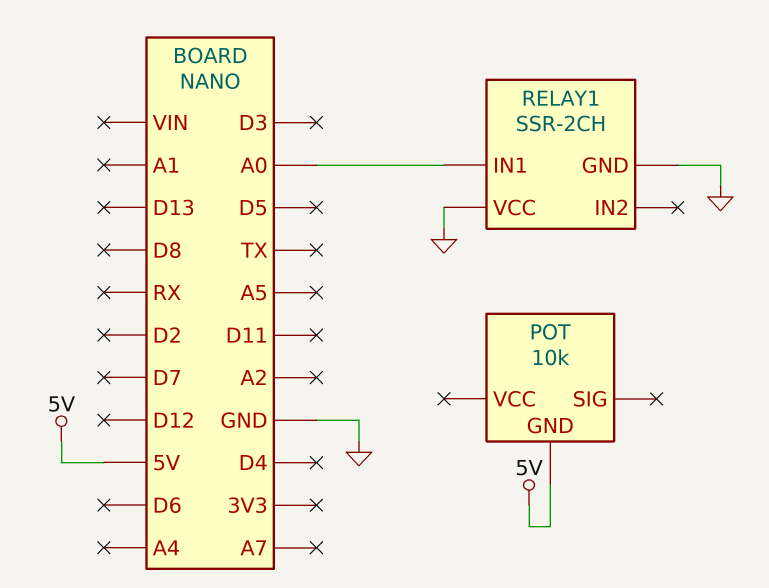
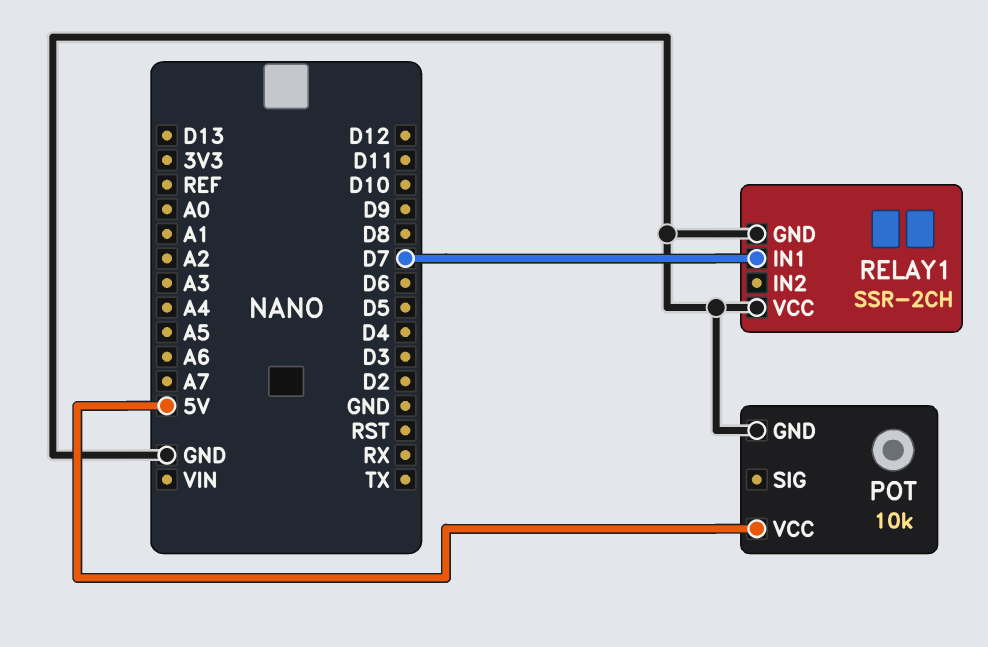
POT pin GND: 5V -> GND
POT pin VCC: none -> 5V
RELAY1 pin IN1: A0 -> D7

